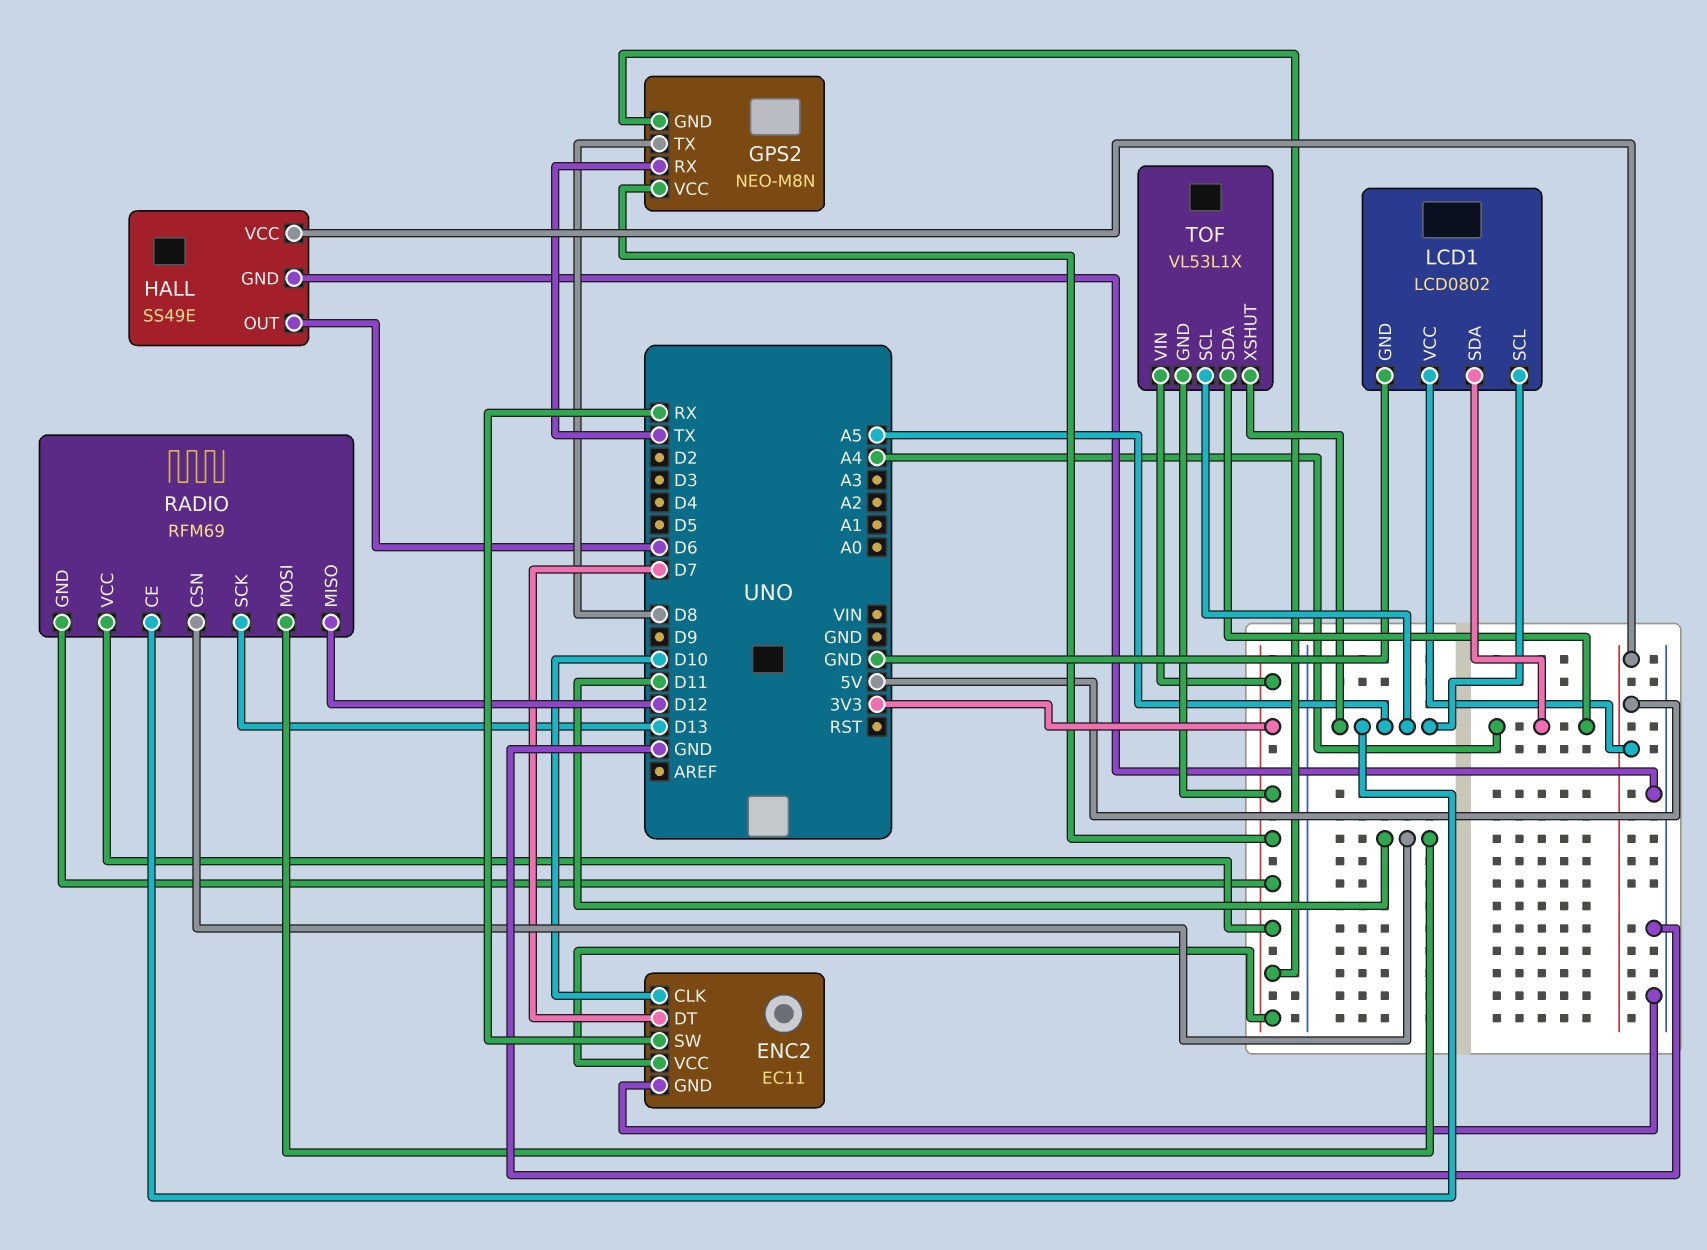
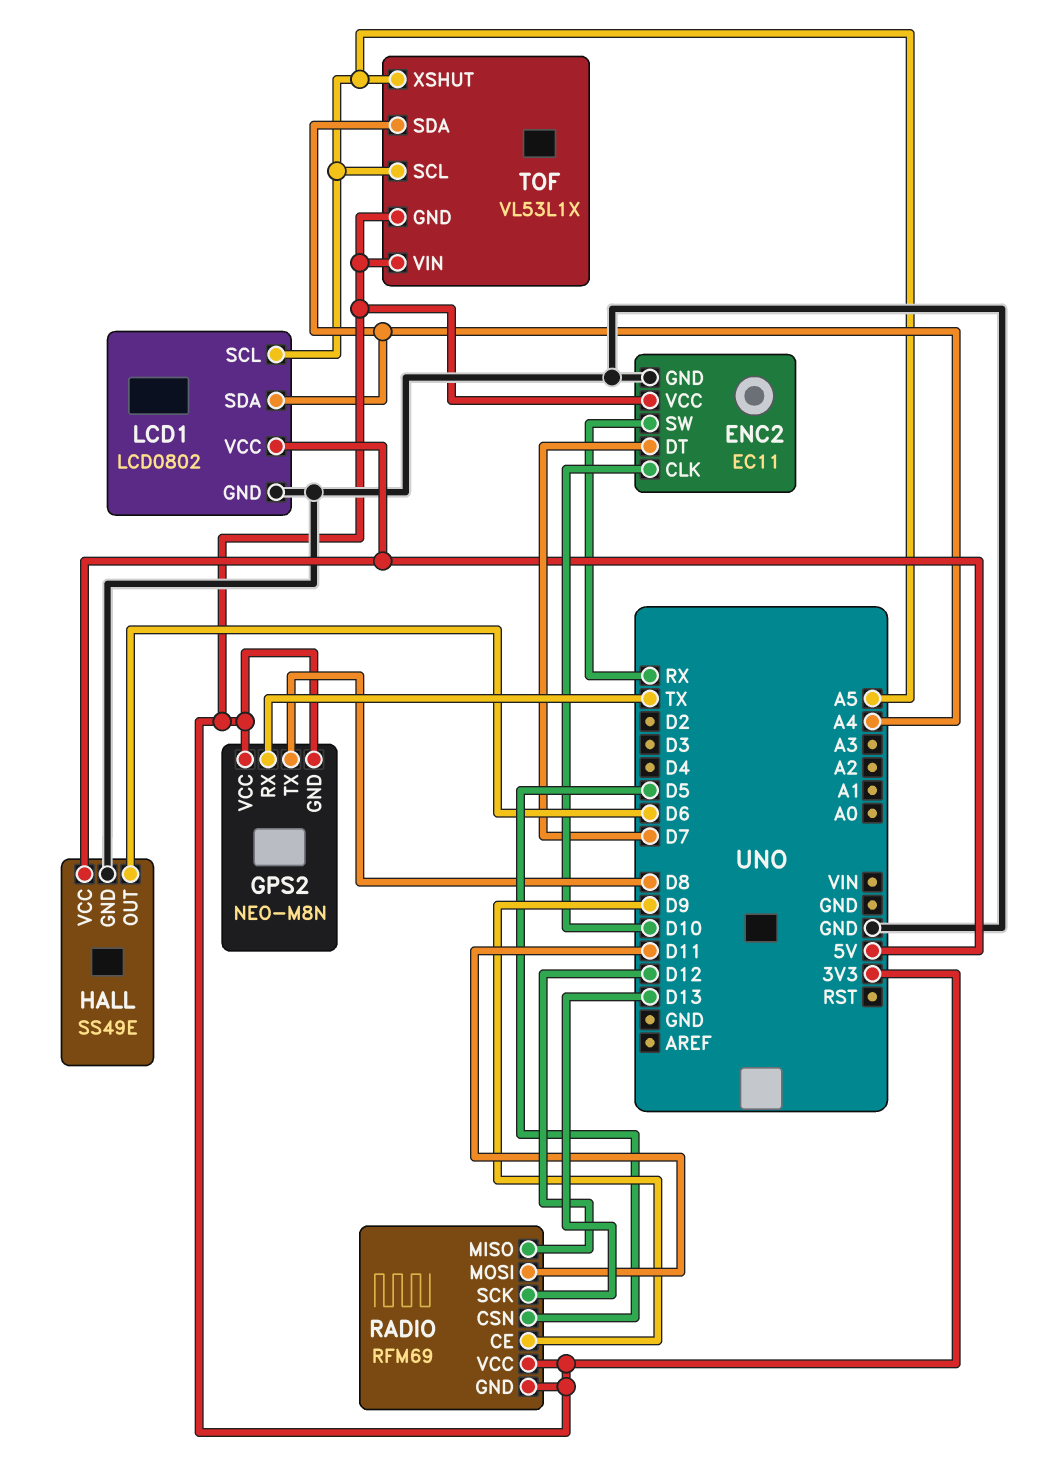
RADIO pin CE: A5 -> D9
RADIO pin CSN: D11 -> D5

